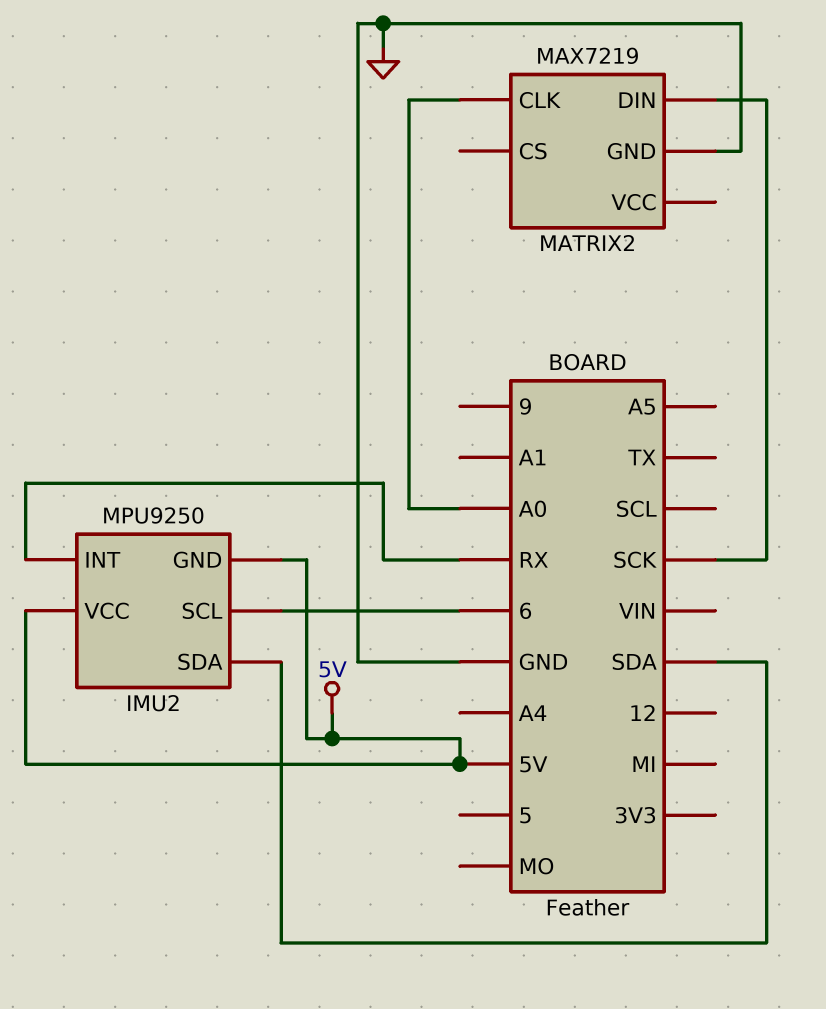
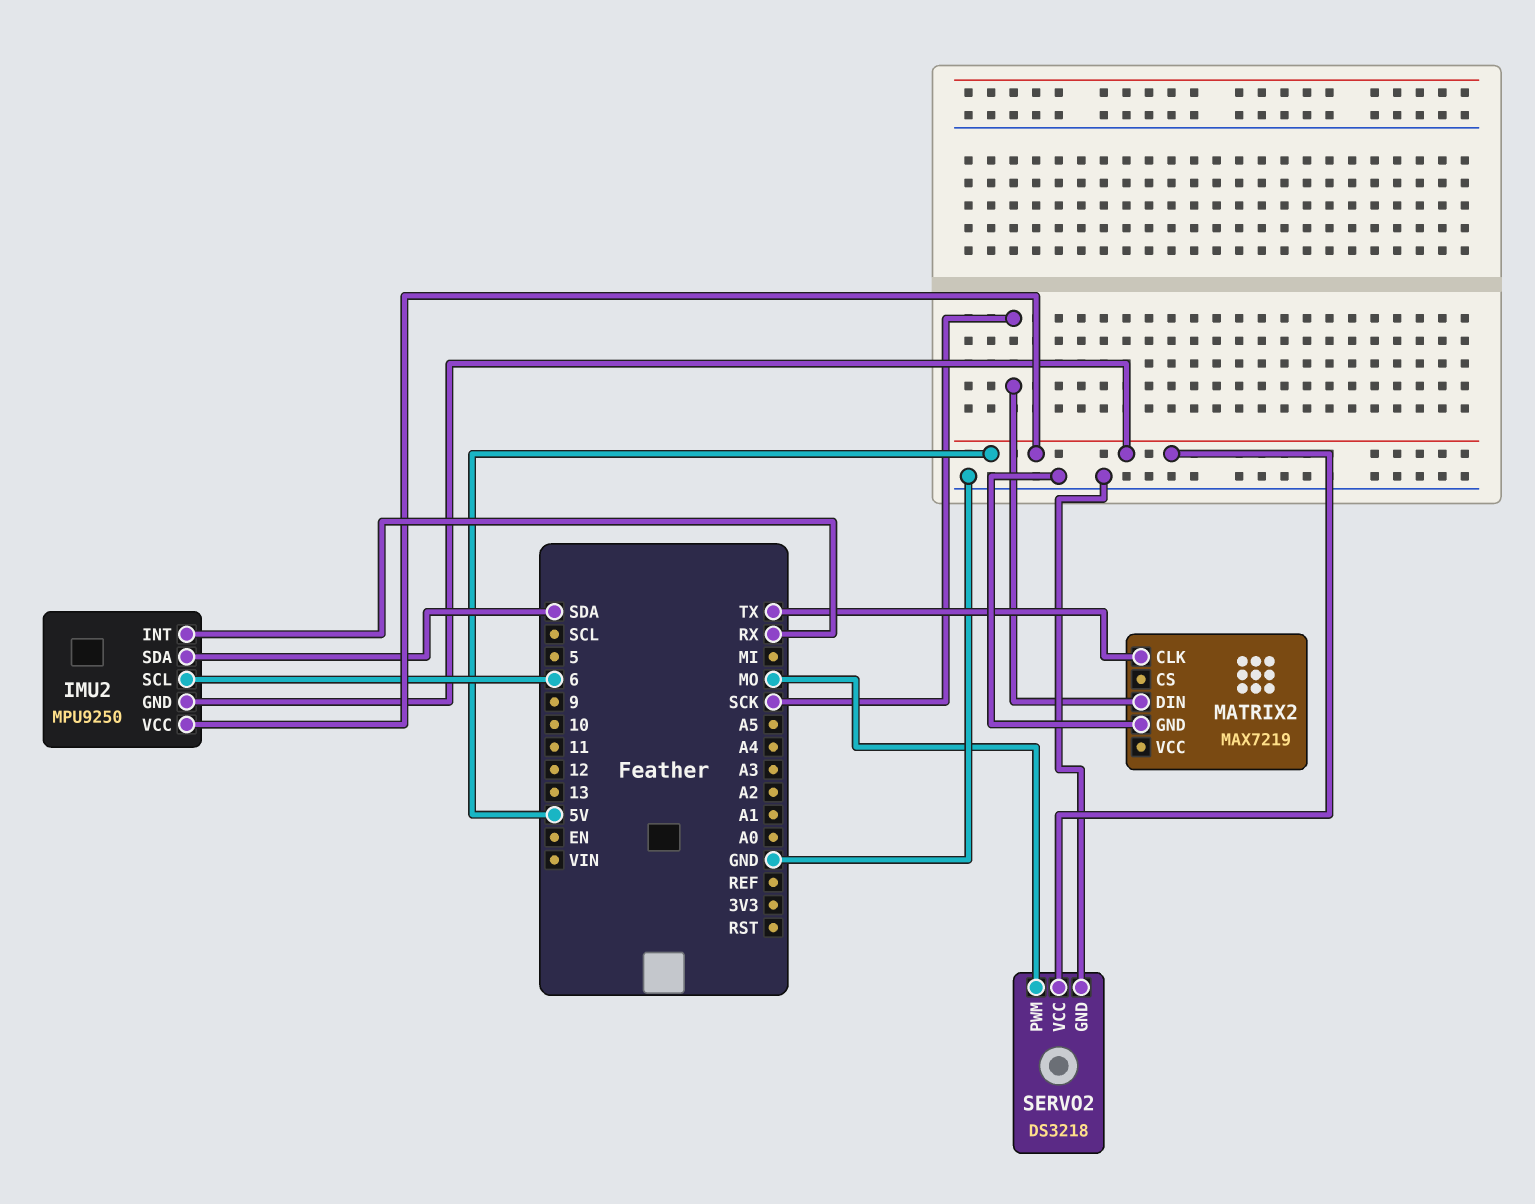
MATRIX2 pin CLK: A0 -> TX
SERVO2: none -> DS3218
SERVO2 pin GND: none -> GND
SERVO2 pin PWM: none -> MO
SERVO2 pin VCC: none -> 5V

